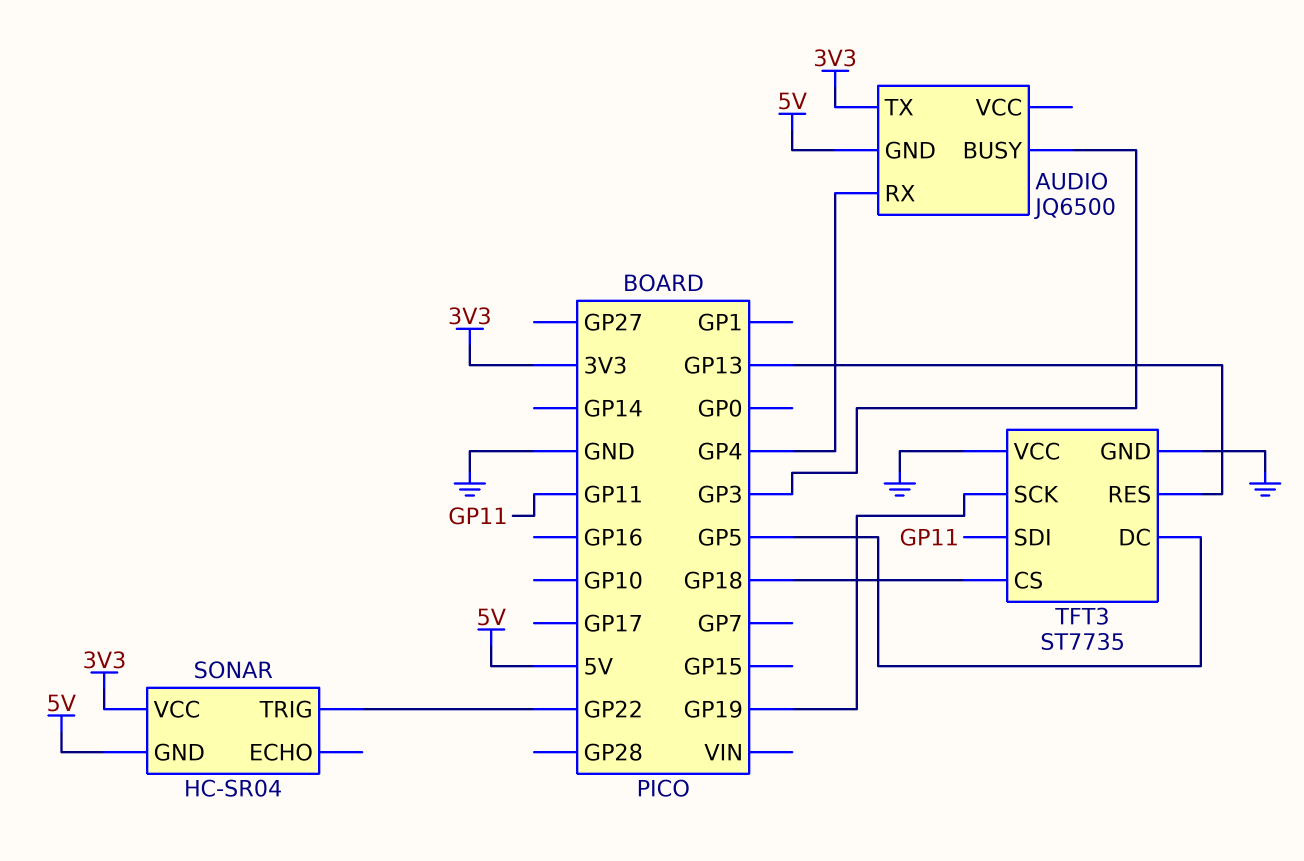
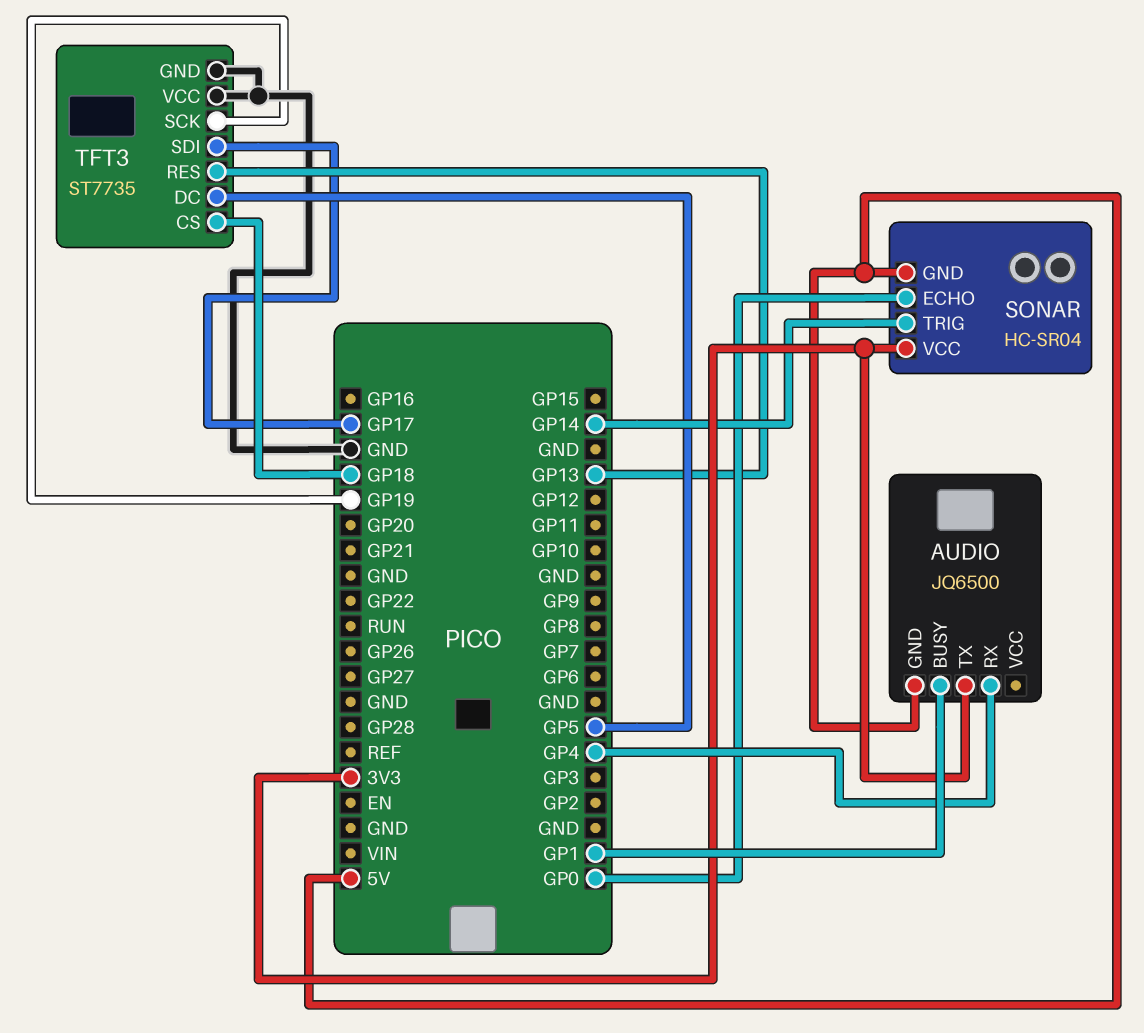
AUDIO pin BUSY: GP3 -> GP1
SONAR pin ECHO: none -> GP0
SONAR pin TRIG: GP22 -> GP14
TFT3 pin SDI: GP11 -> GP17

